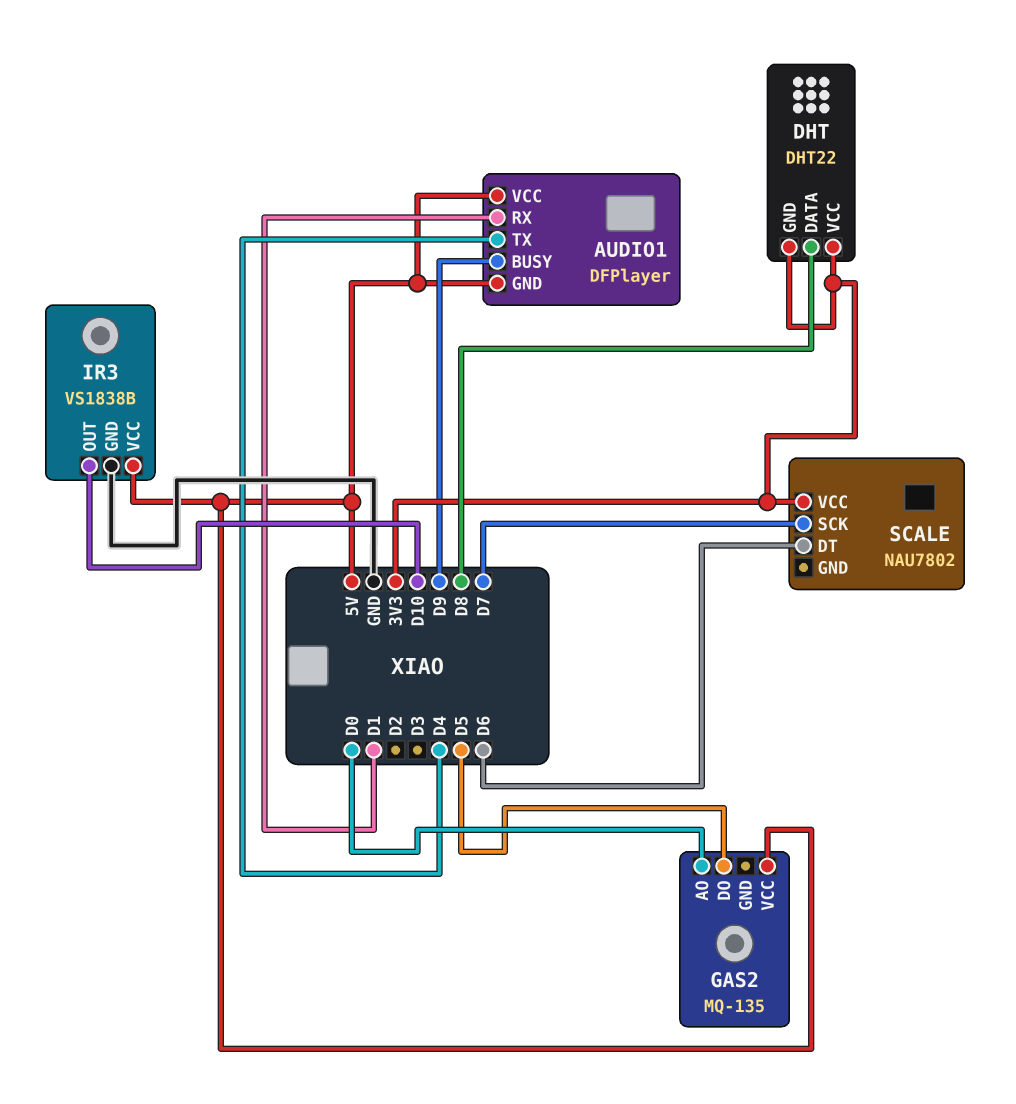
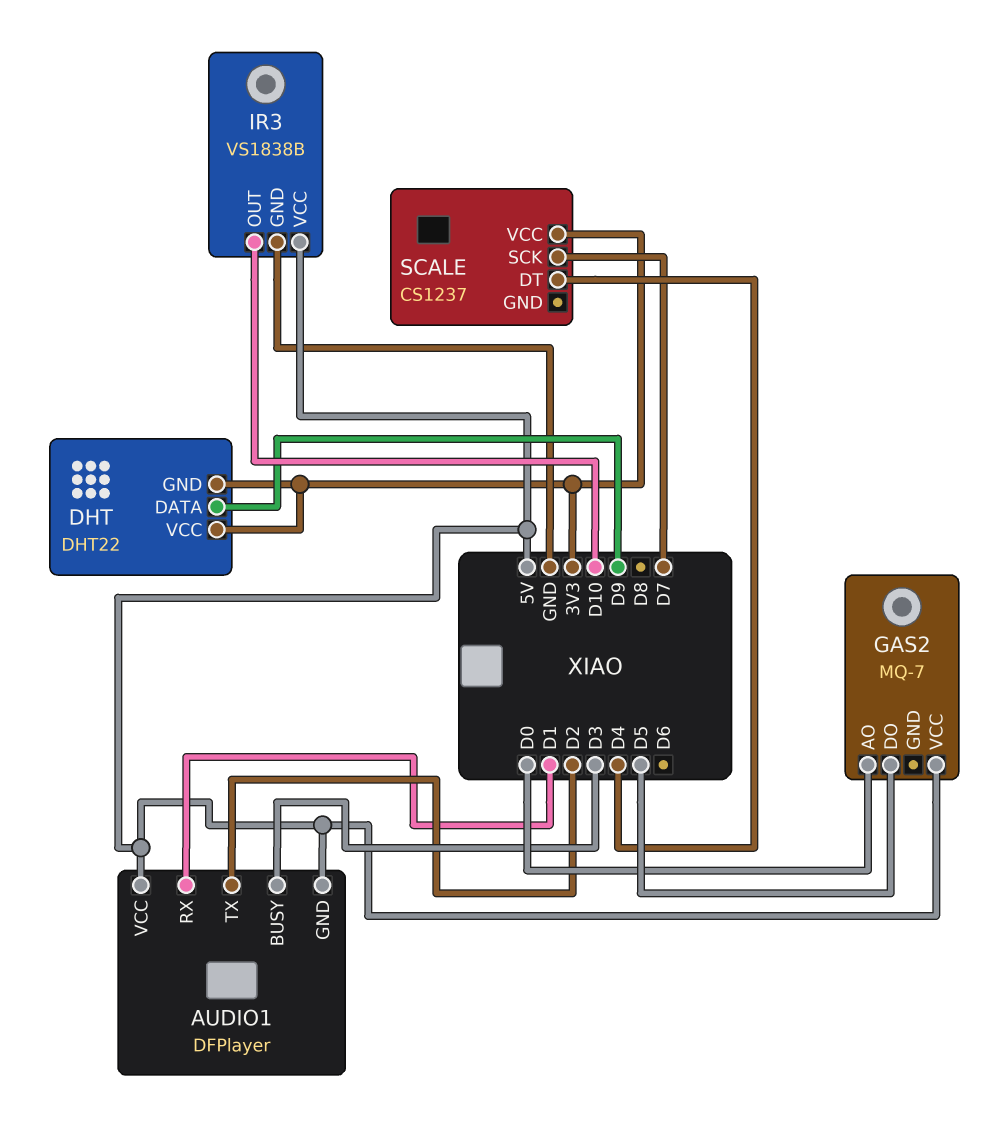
AUDIO1 pin BUSY: D9 -> D3
AUDIO1 pin TX: D4 -> D2
DHT pin DATA: D8 -> D9
GAS2: MQ-135 -> MQ-7
SCALE: NAU7802 -> CS1237
SCALE pin DT: D6 -> D4

